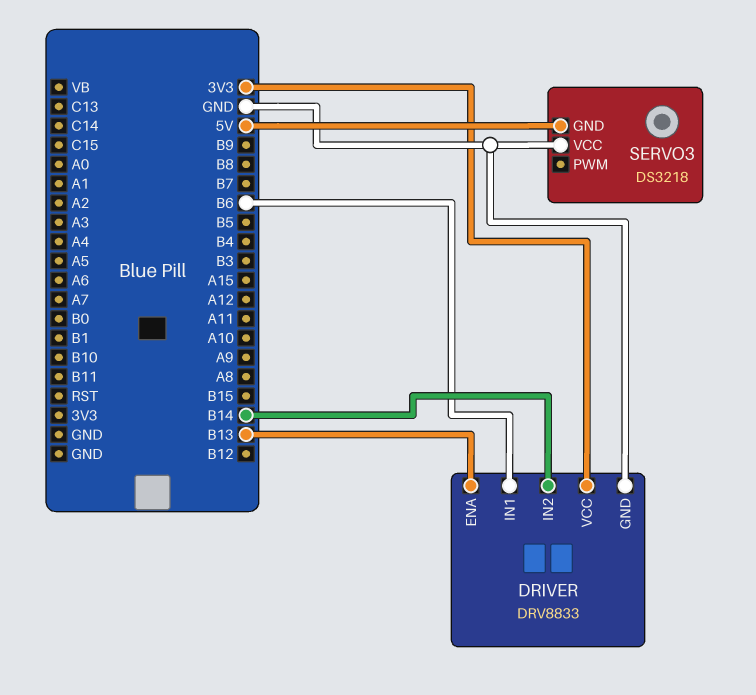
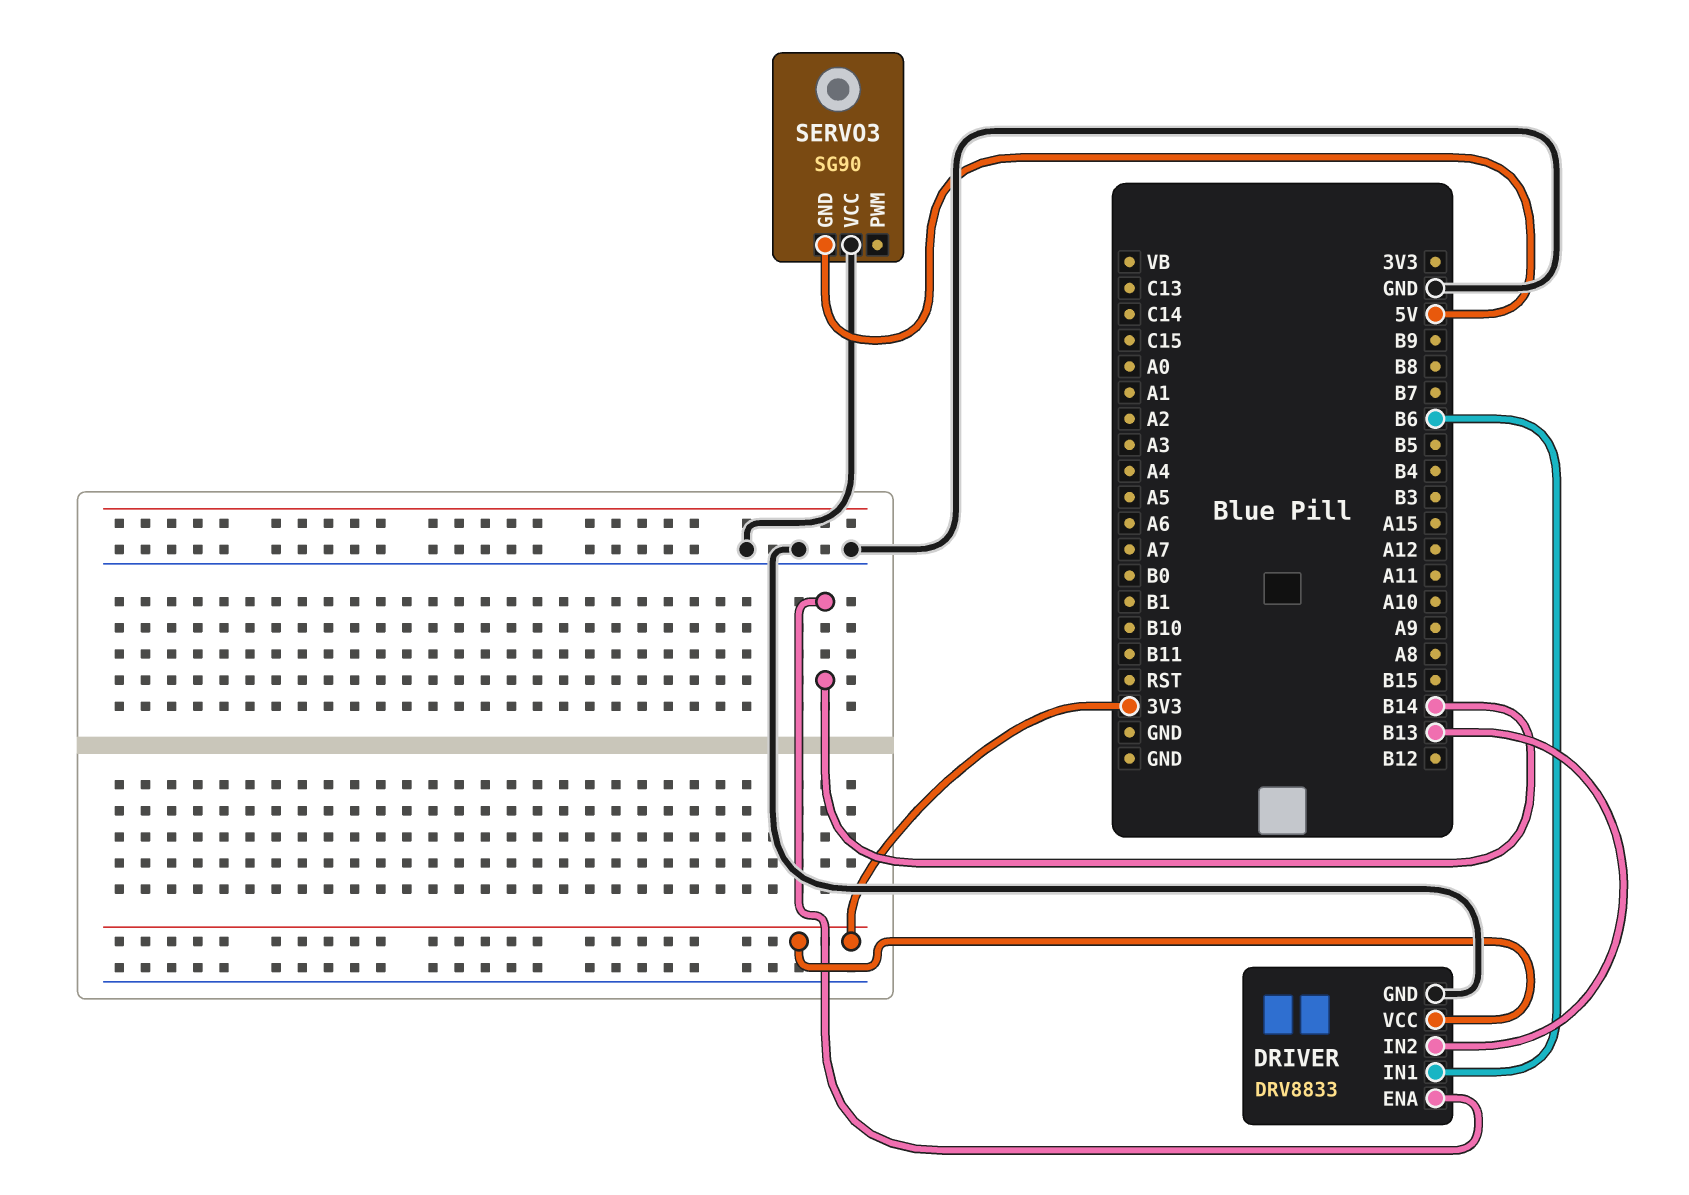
DRIVER pin ENA: B13 -> B14
DRIVER pin IN2: B14 -> B13
SERVO3: DS3218 -> SG90

